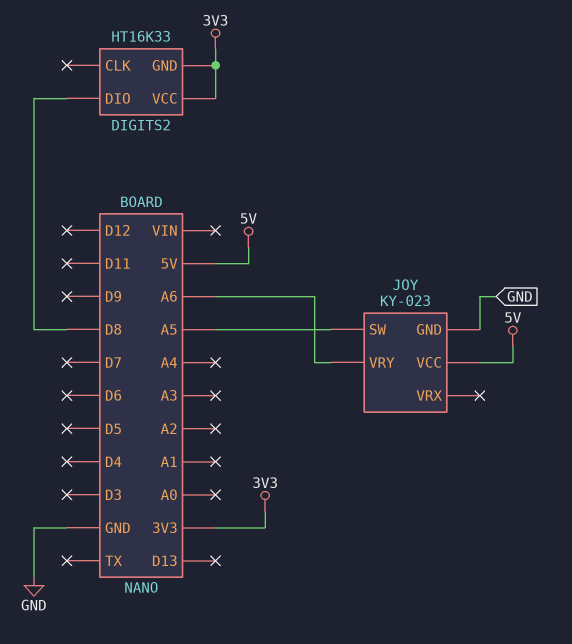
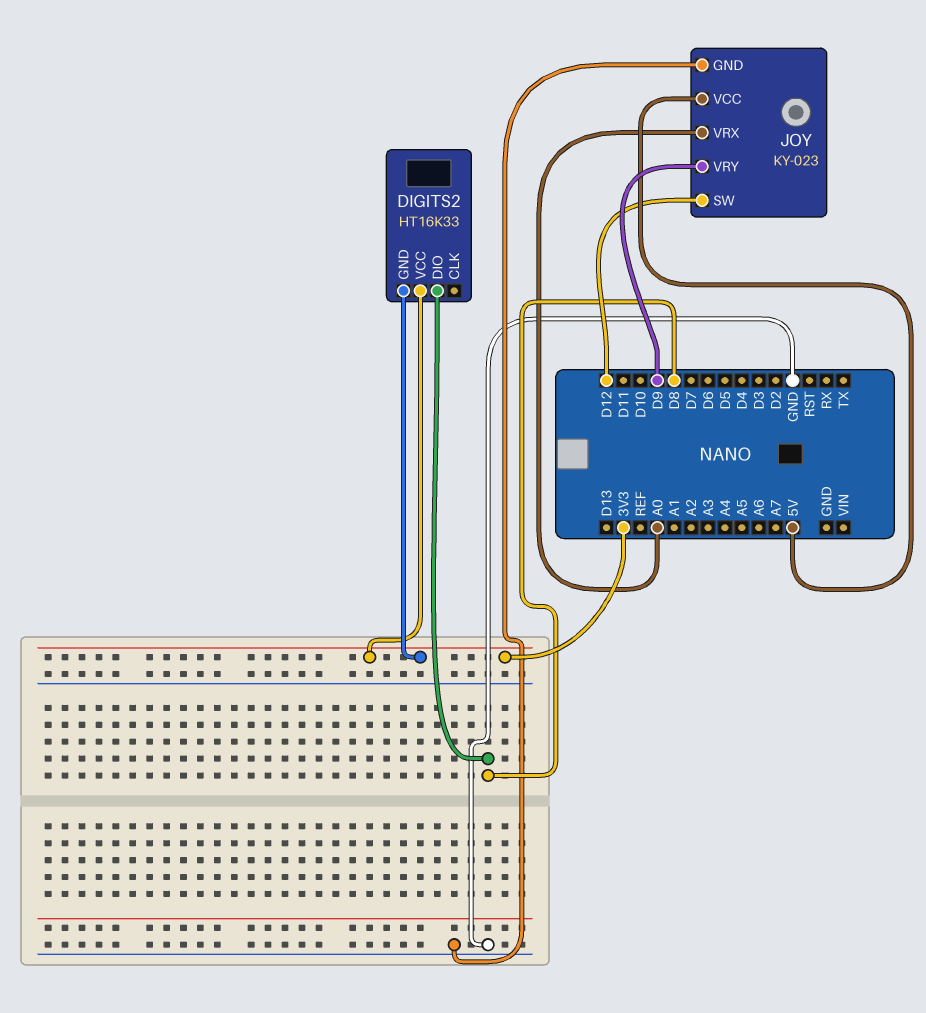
JOY pin SW: A5 -> D12
JOY pin VRX: none -> A0
JOY pin VRY: A6 -> D9

